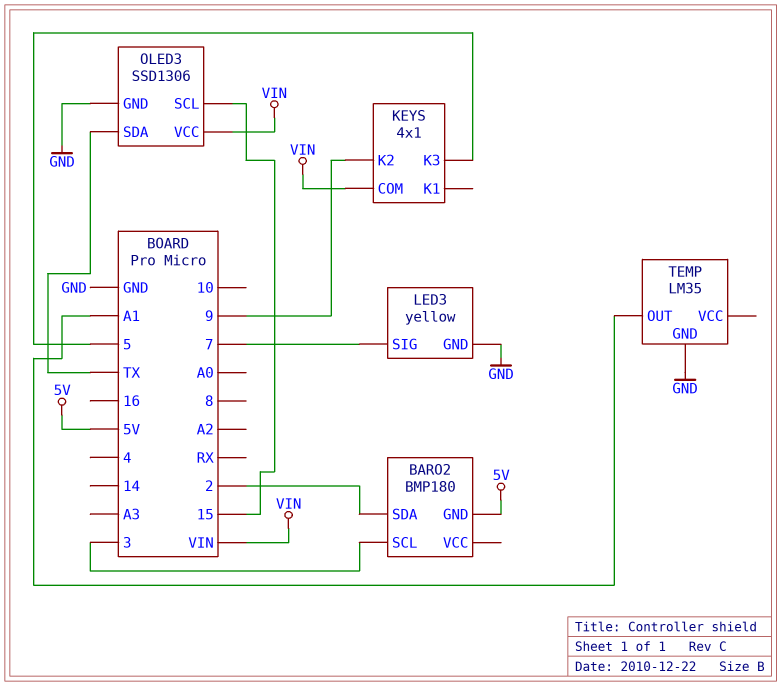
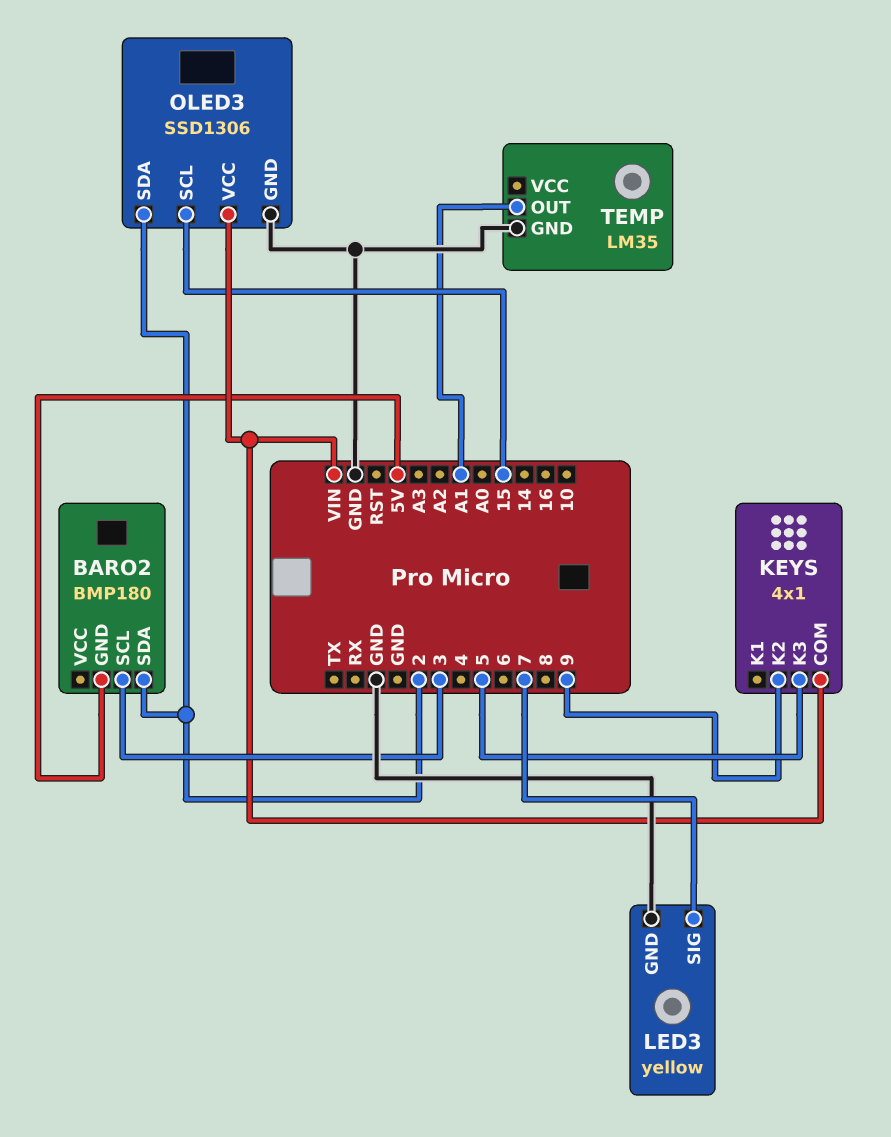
OLED3 pin SDA: TX -> 2

